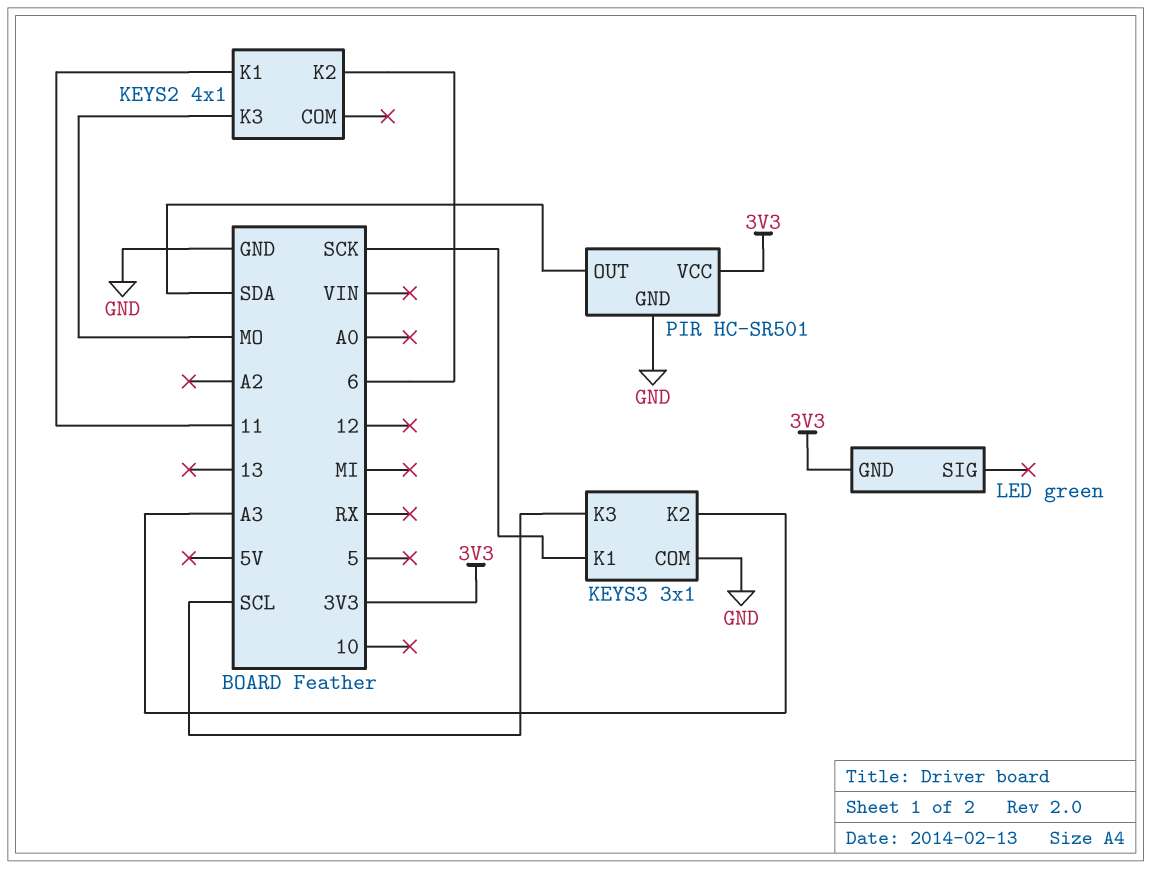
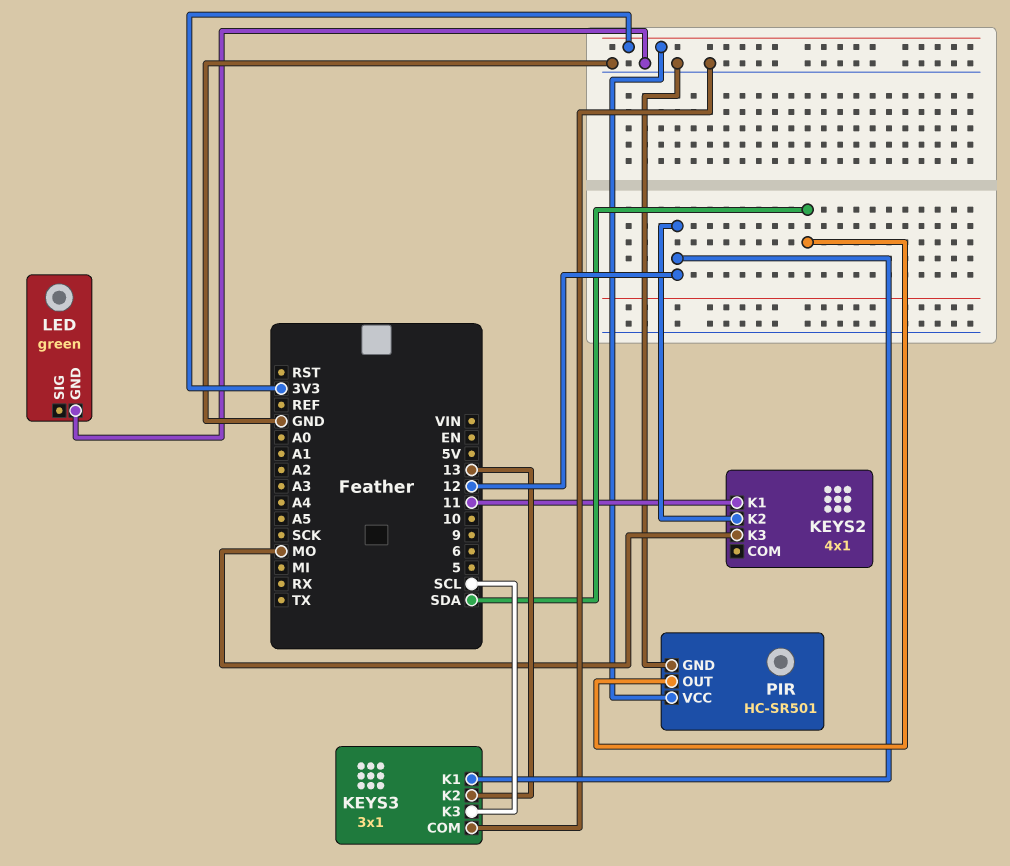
KEYS2 pin K2: 6 -> 12
KEYS3 pin K1: SCK -> 12
KEYS3 pin K2: A3 -> 13
LED pin GND: 3V3 -> GND

